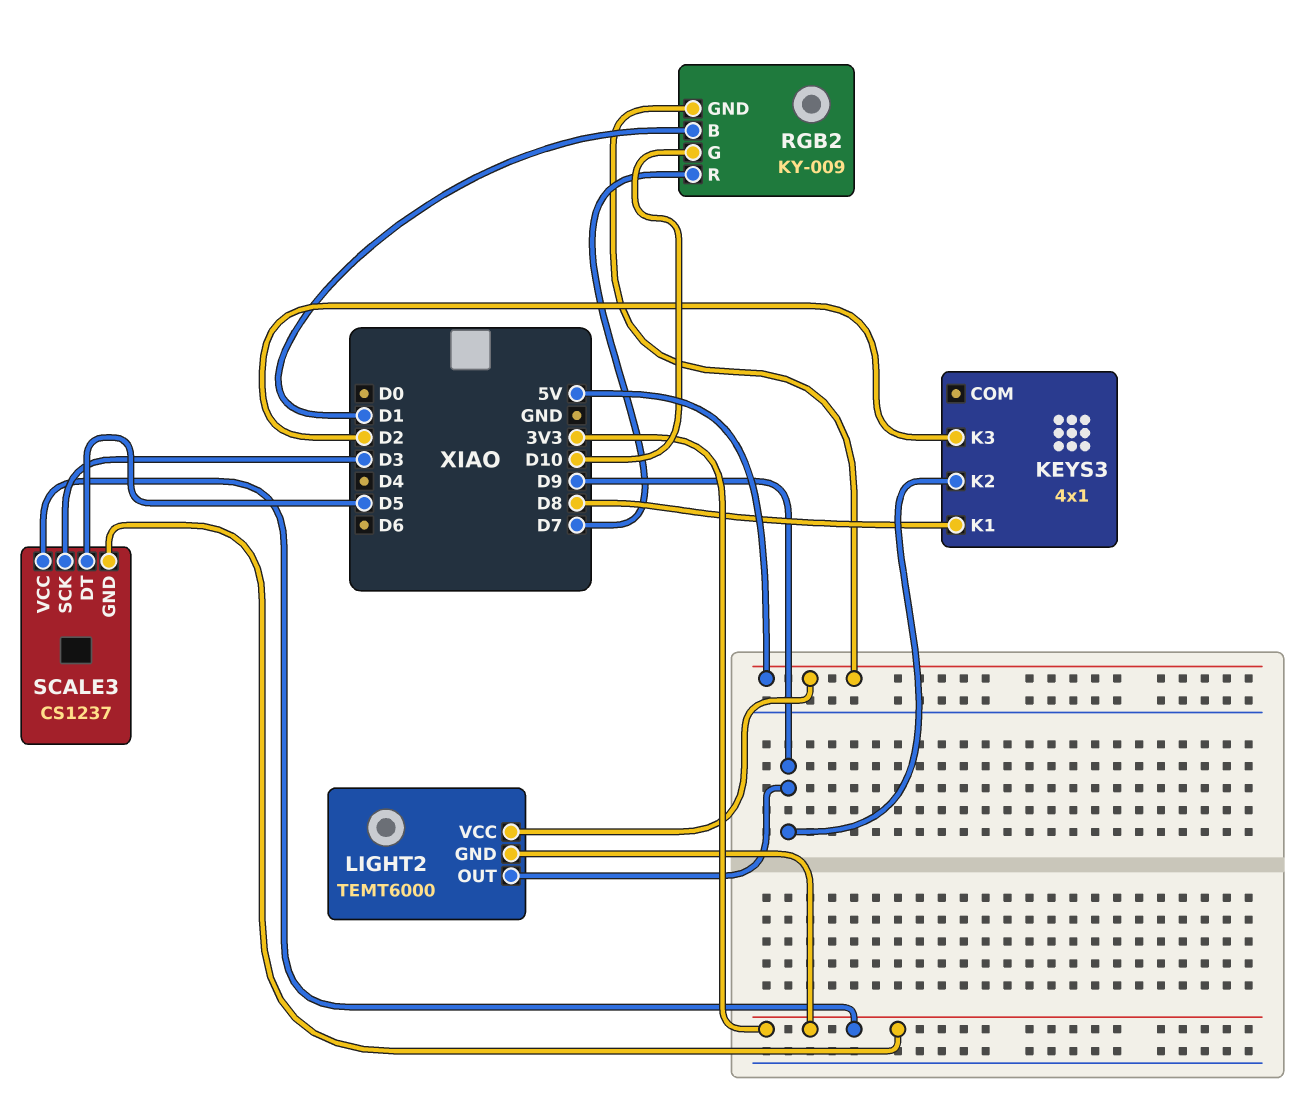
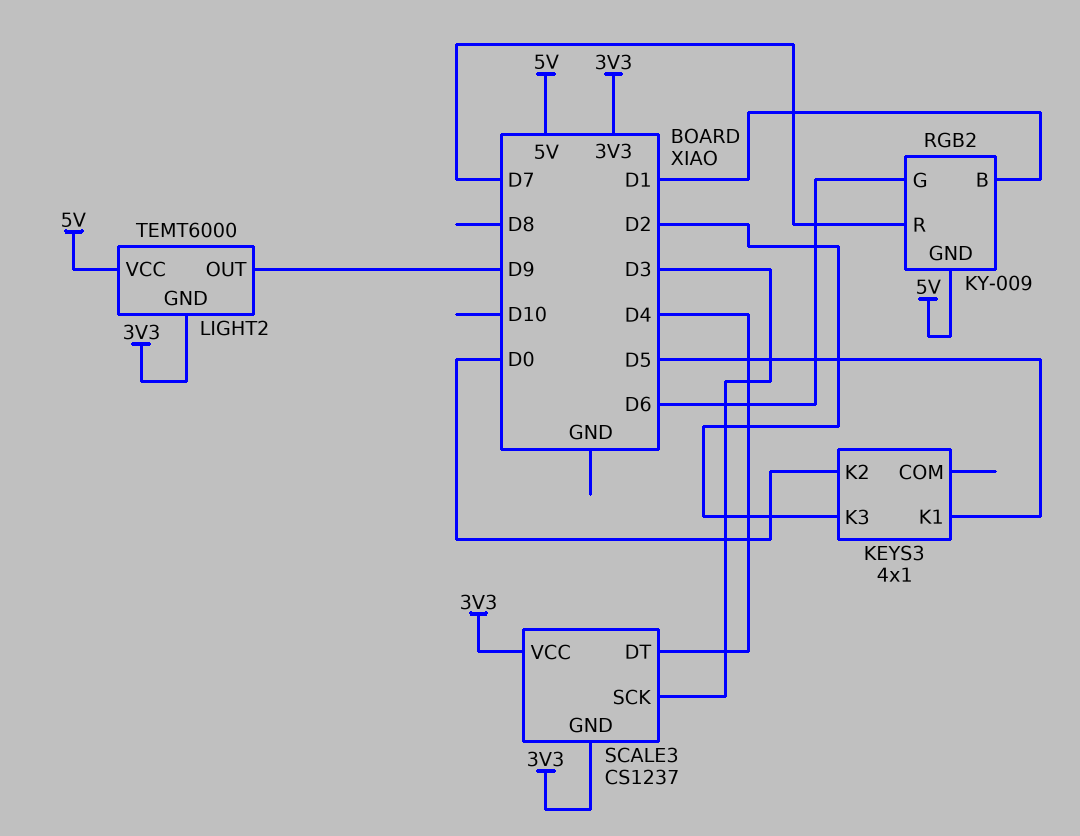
KEYS3 pin K1: D8 -> D5
KEYS3 pin K2: D9 -> D0
RGB2 pin G: D10 -> D6
SCALE3 pin DT: D5 -> D4

